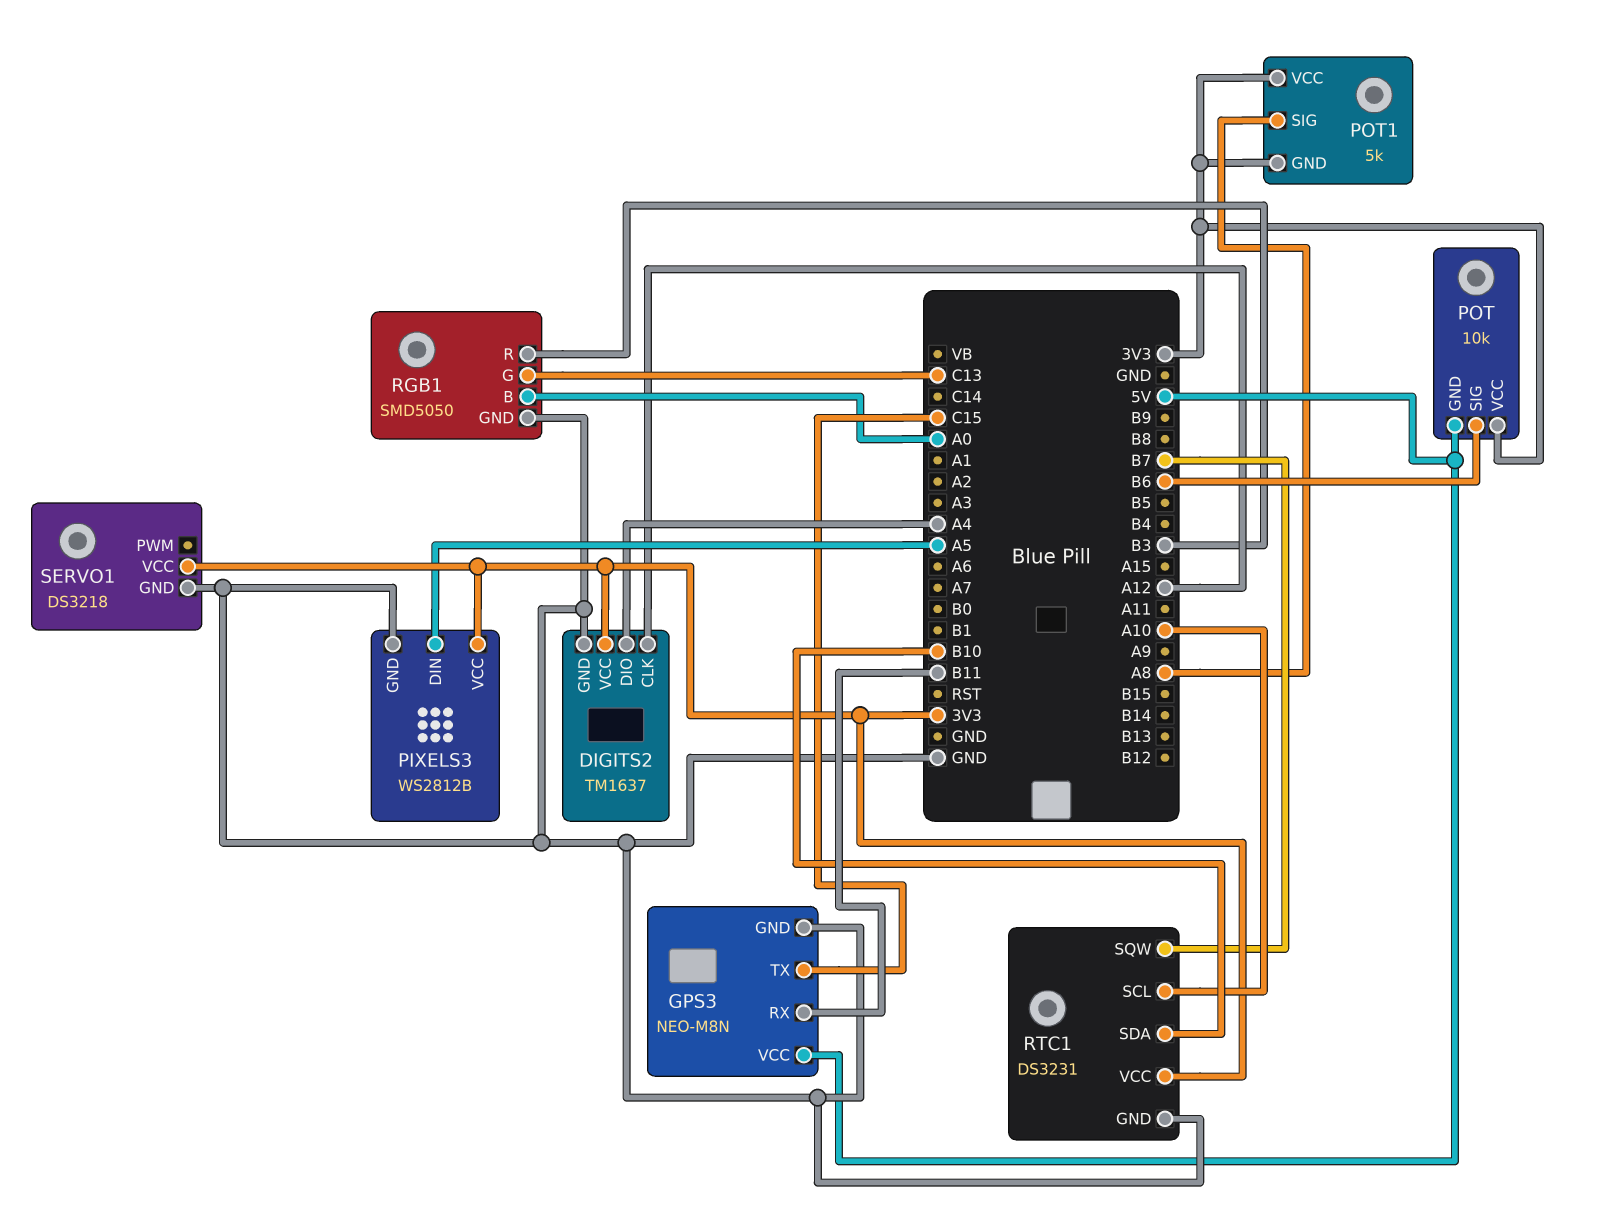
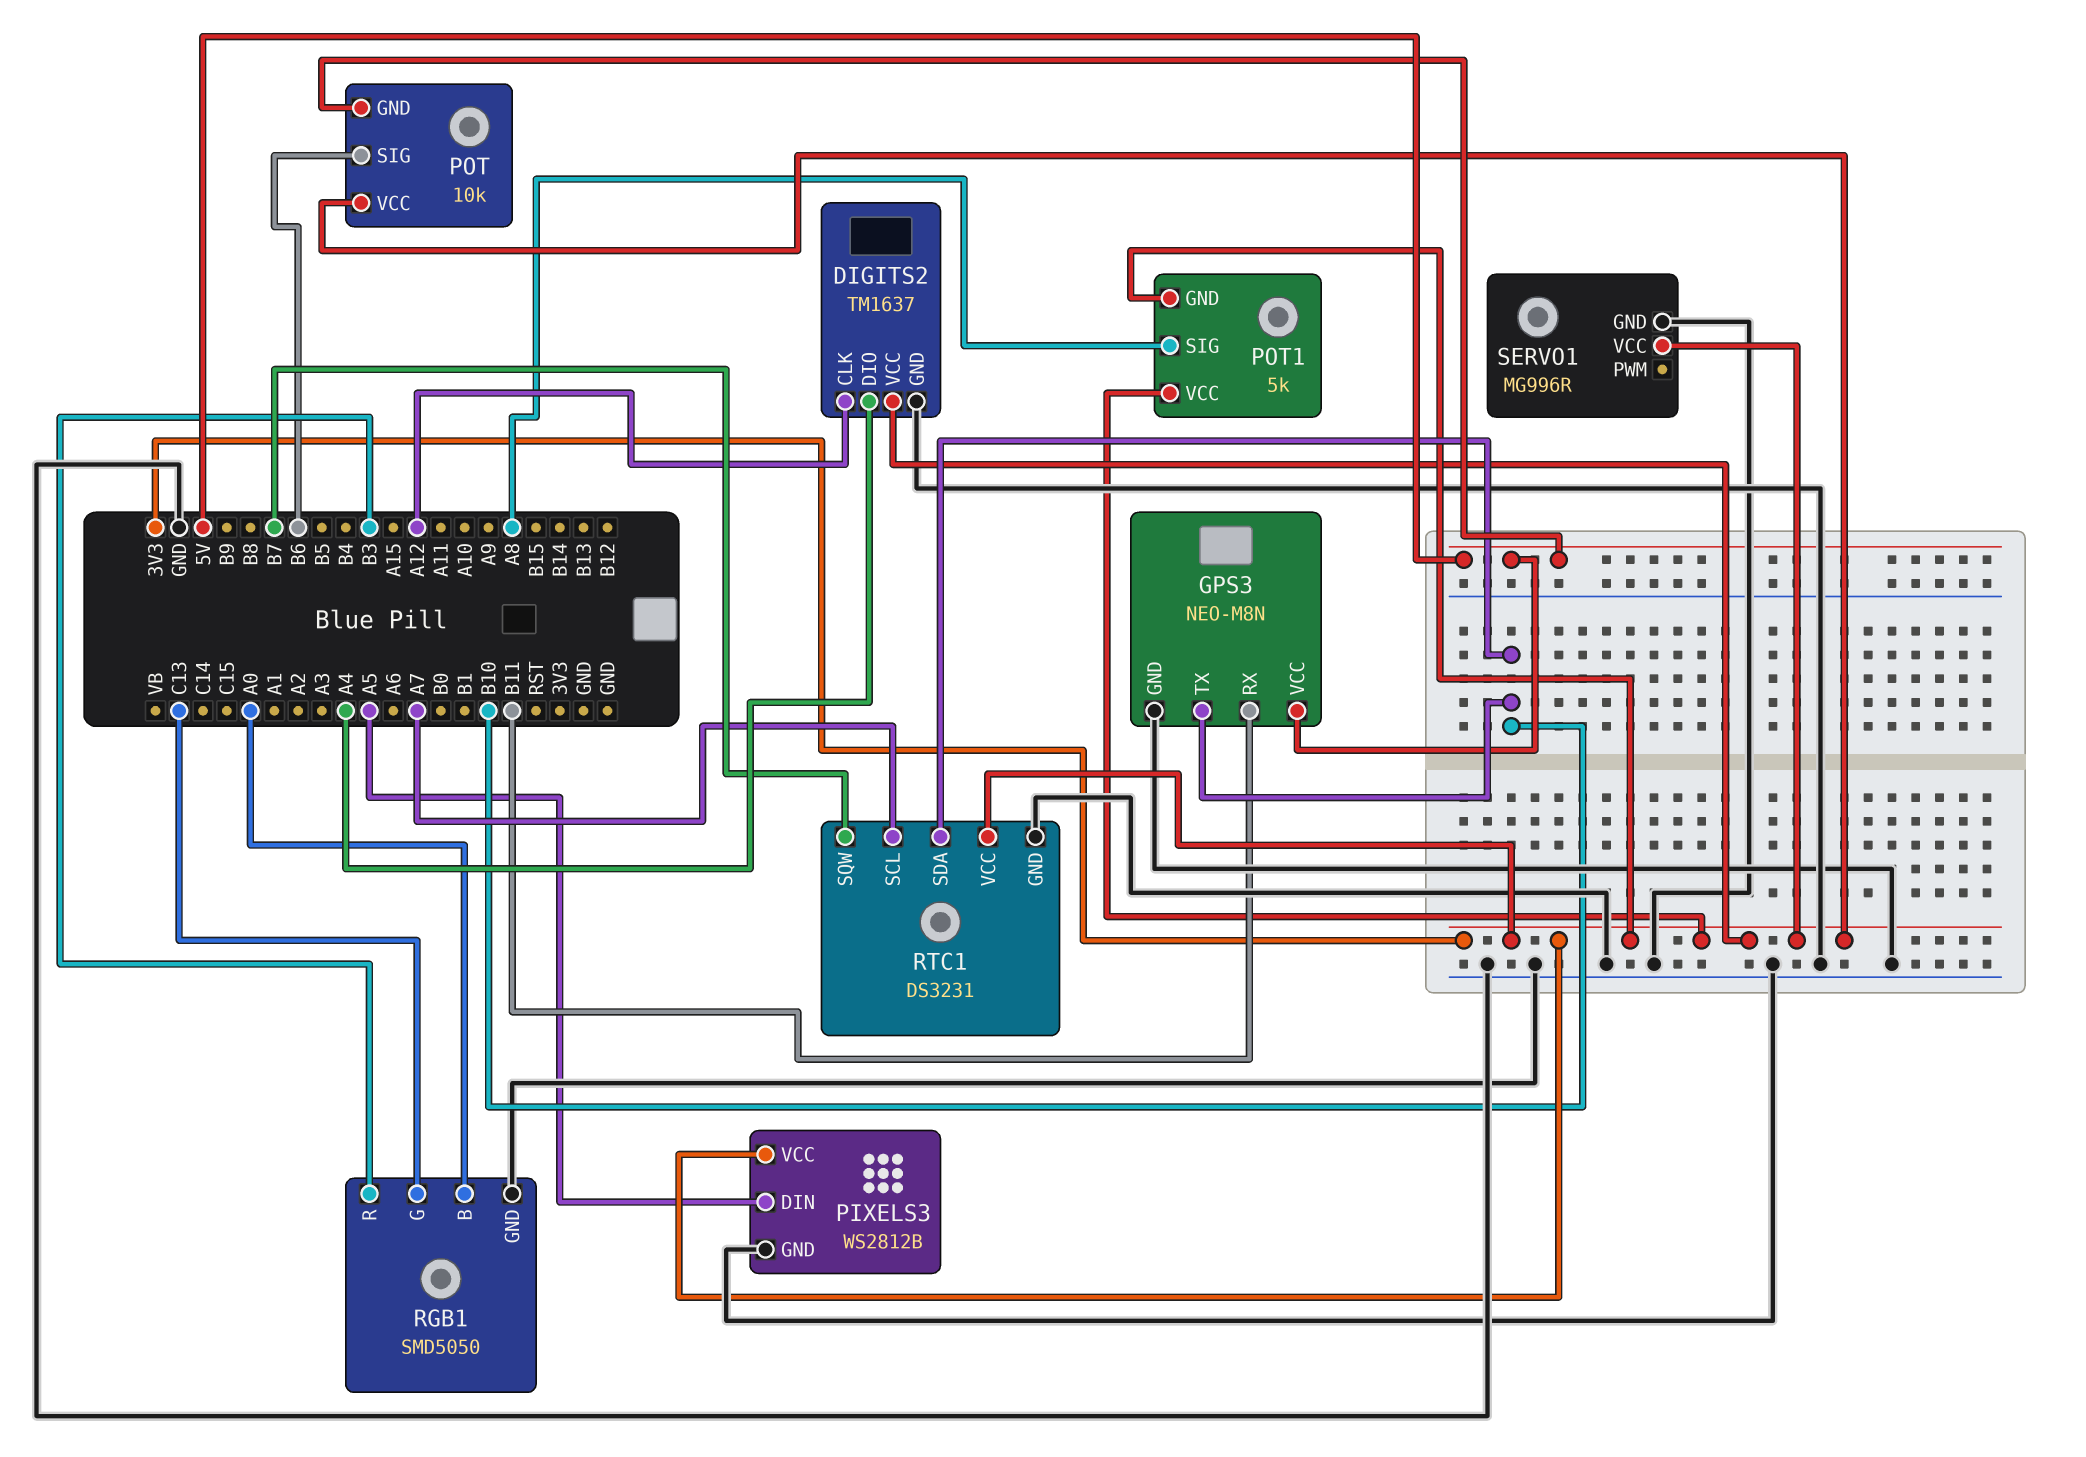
GPS3 pin TX: C15 -> B10
RTC1 pin SCL: A10 -> A7
SERVO1: DS3218 -> MG996R

